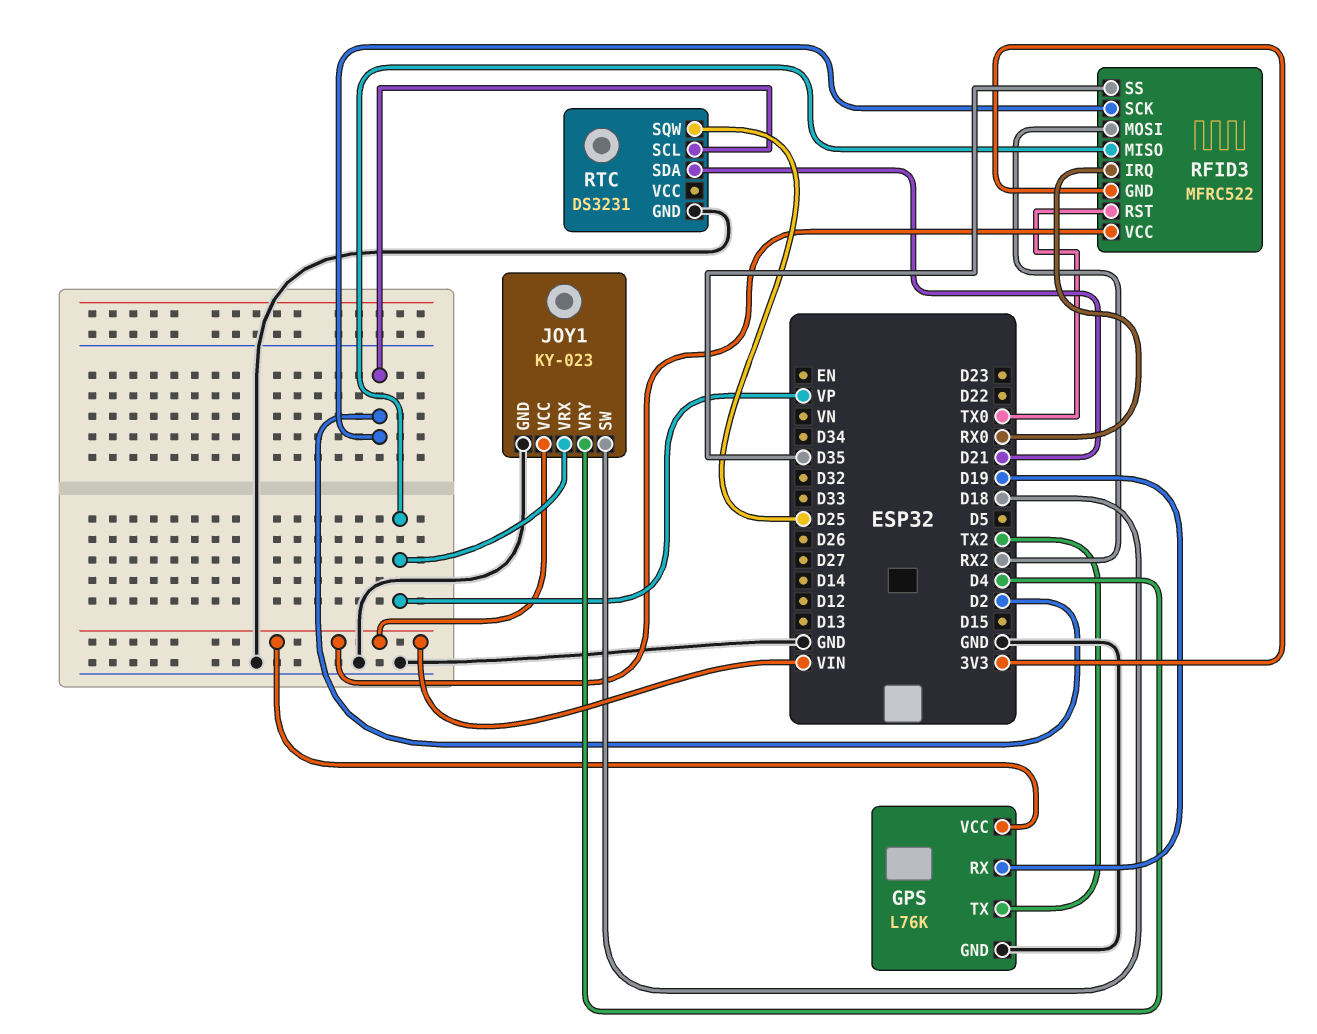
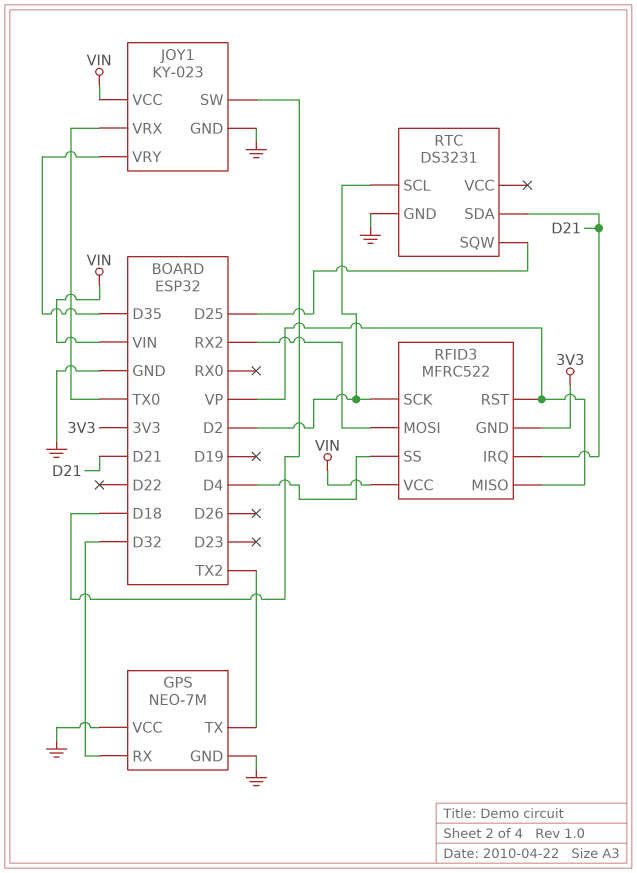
GPS: L76K -> NEO-7M
GPS pin RX: D19 -> D32
GPS pin VCC: VIN -> GND
JOY1 pin VRX: VP -> TX0
JOY1 pin VRY: D4 -> D35
RFID3 pin IRQ: RX0 -> D21
RFID3 pin RST: TX0 -> VP
RFID3 pin SS: D35 -> D4

